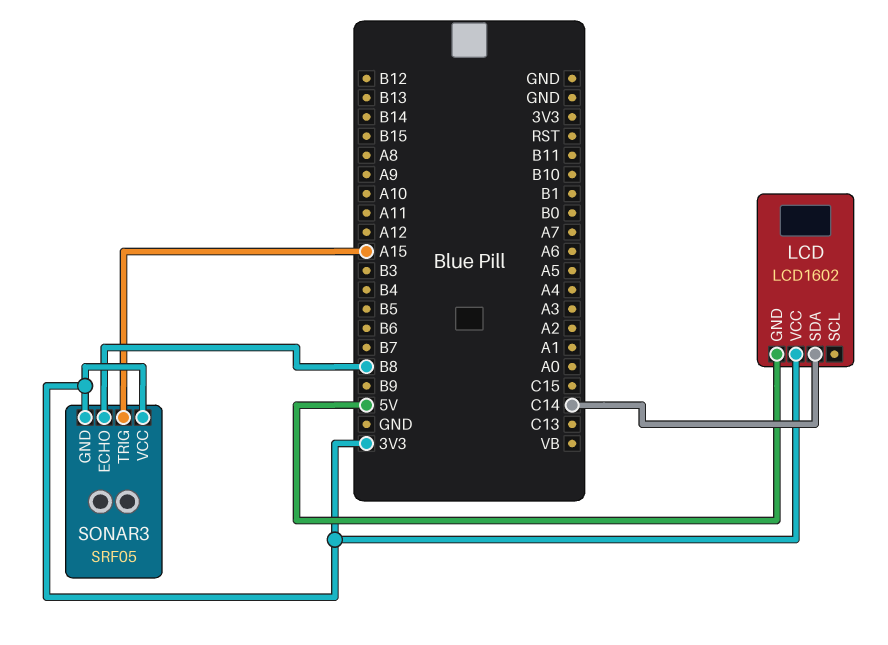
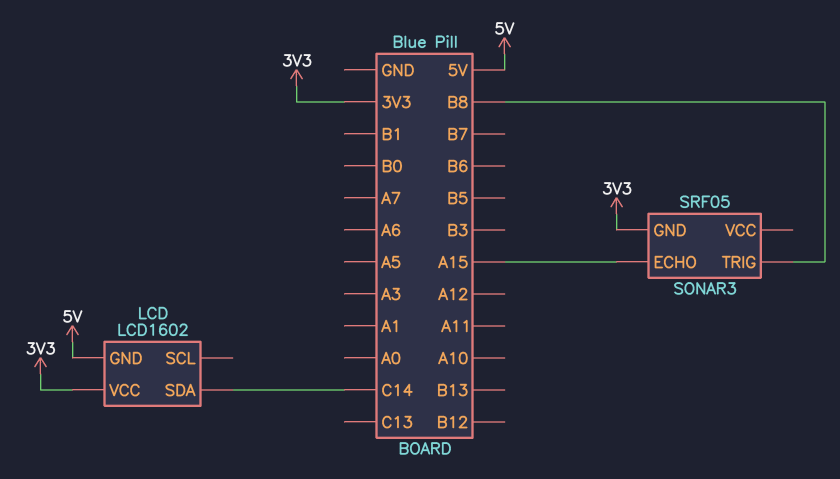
SONAR3 pin ECHO: B8 -> A15
SONAR3 pin TRIG: A15 -> B8
SONAR3 pin VCC: 3V3 -> none

